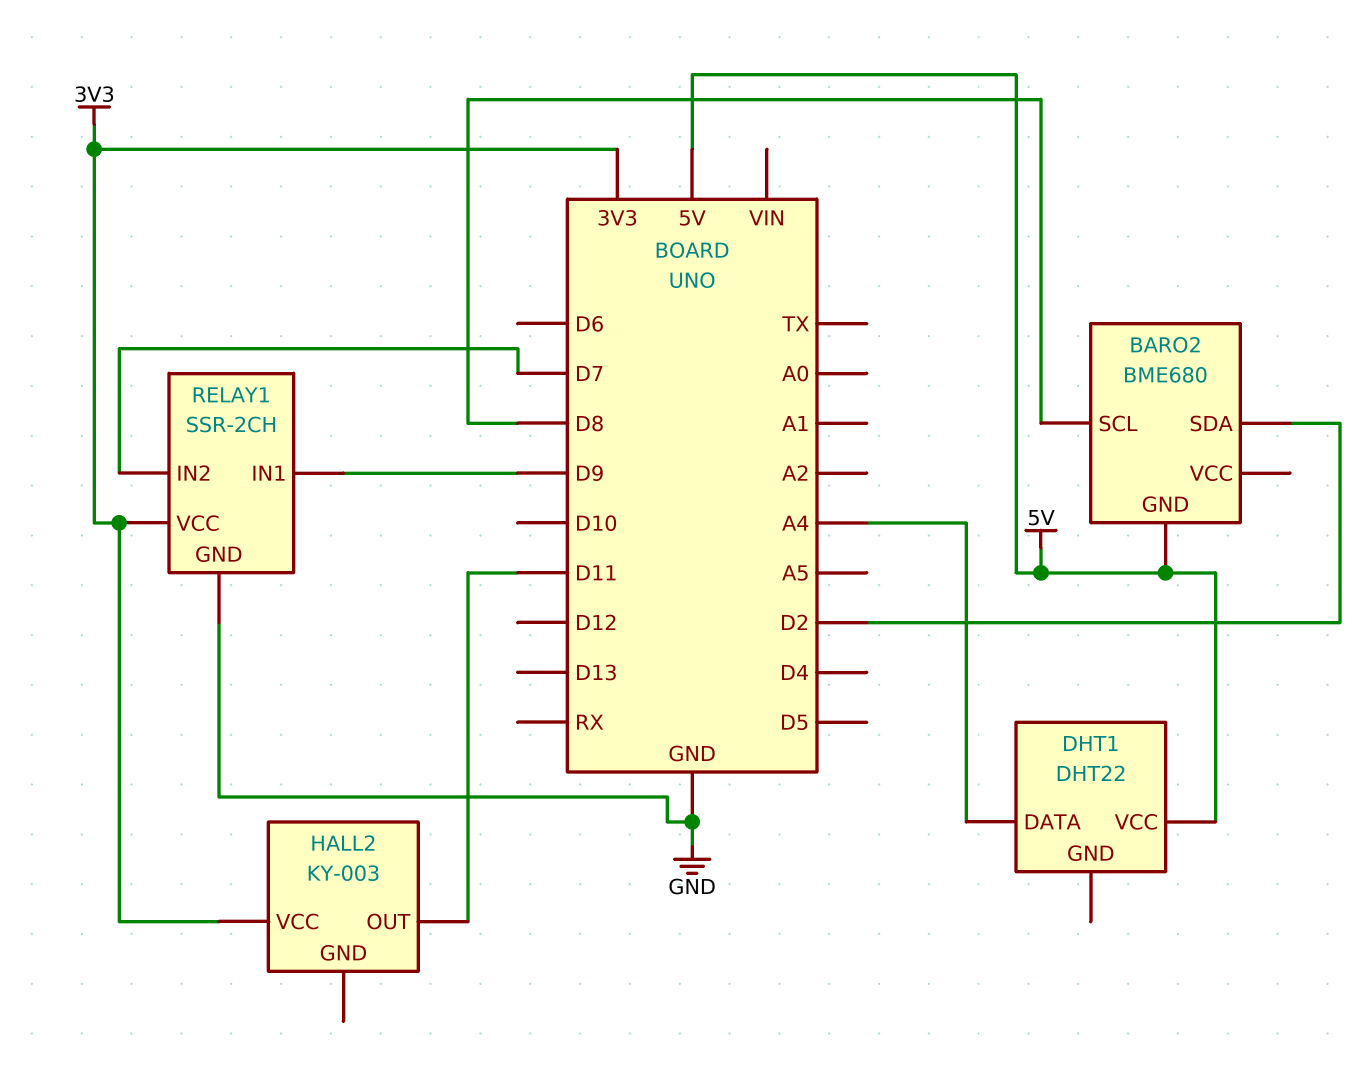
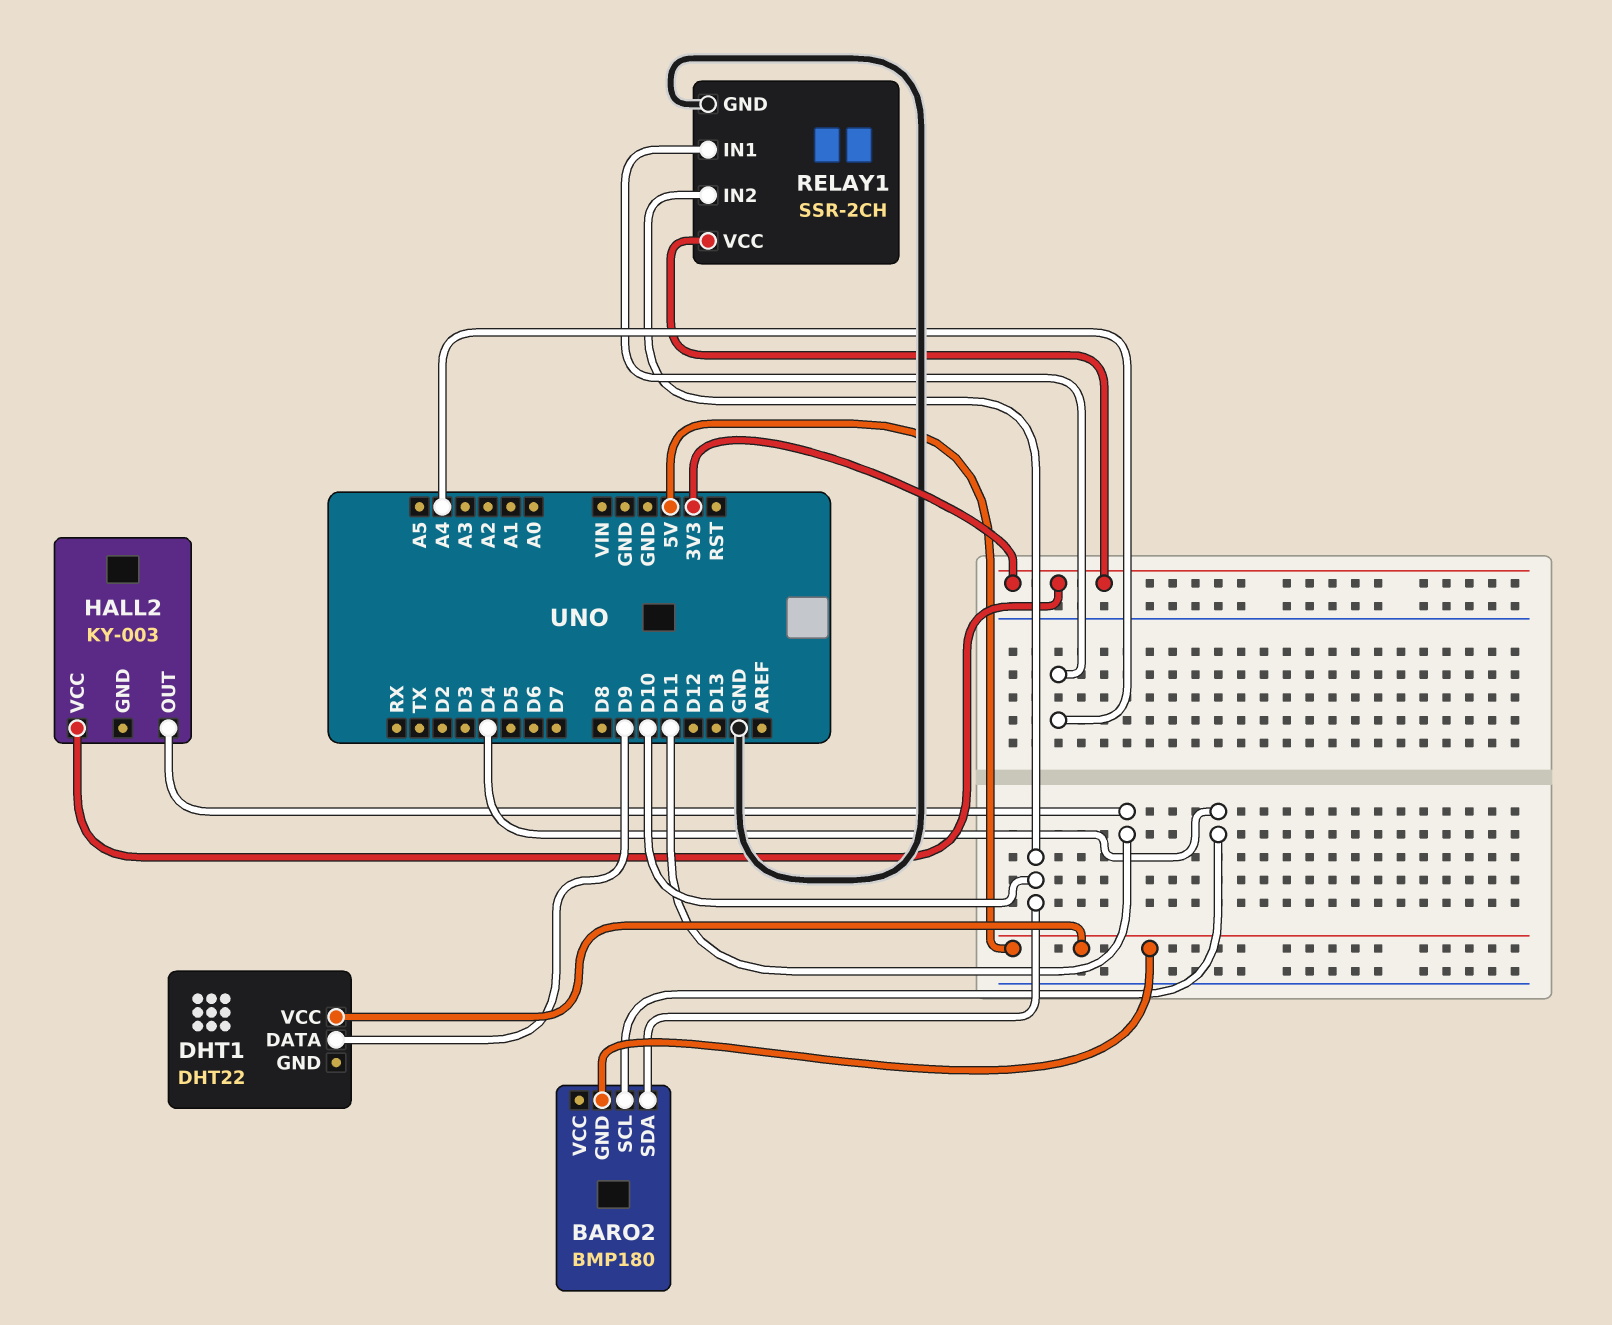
BARO2: BME680 -> BMP180
BARO2 pin SCL: D8 -> D4
BARO2 pin SDA: D2 -> D10
DHT1 pin DATA: A4 -> D9
RELAY1 pin IN1: D9 -> A4
RELAY1 pin IN2: D7 -> D10

